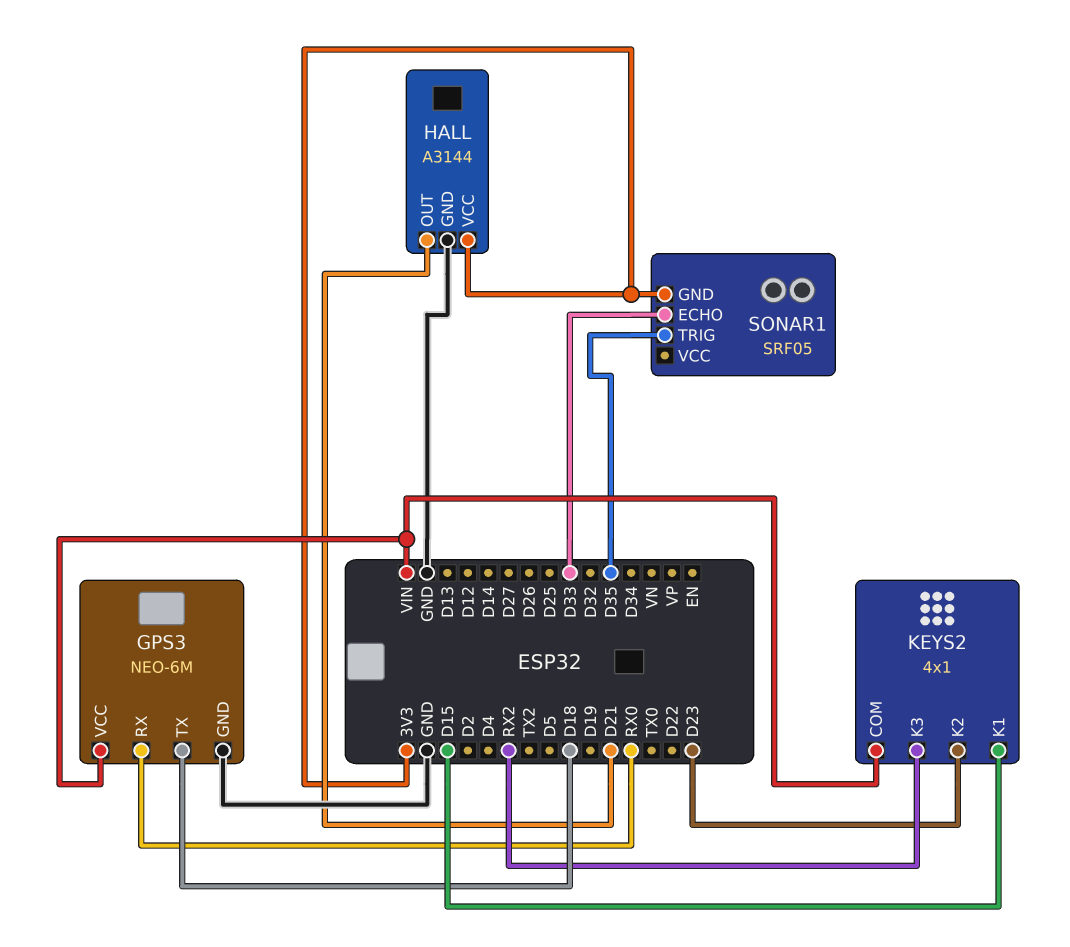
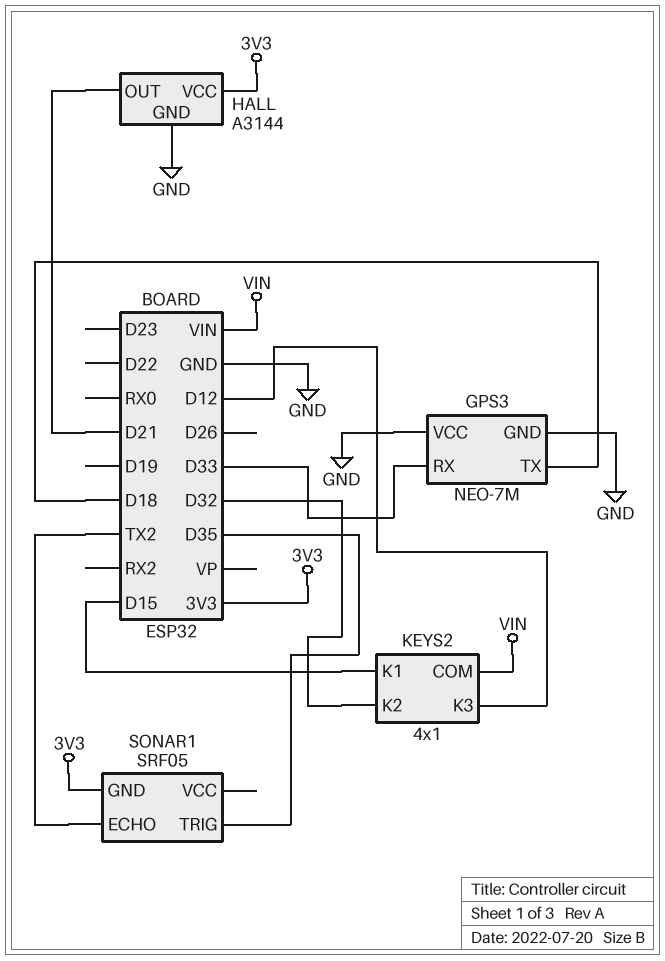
GPS3: NEO-6M -> NEO-7M
GPS3 pin RX: RX0 -> D33
GPS3 pin VCC: VIN -> GND
KEYS2 pin K2: D23 -> D32
KEYS2 pin K3: RX2 -> D12
SONAR1 pin ECHO: D33 -> TX2

